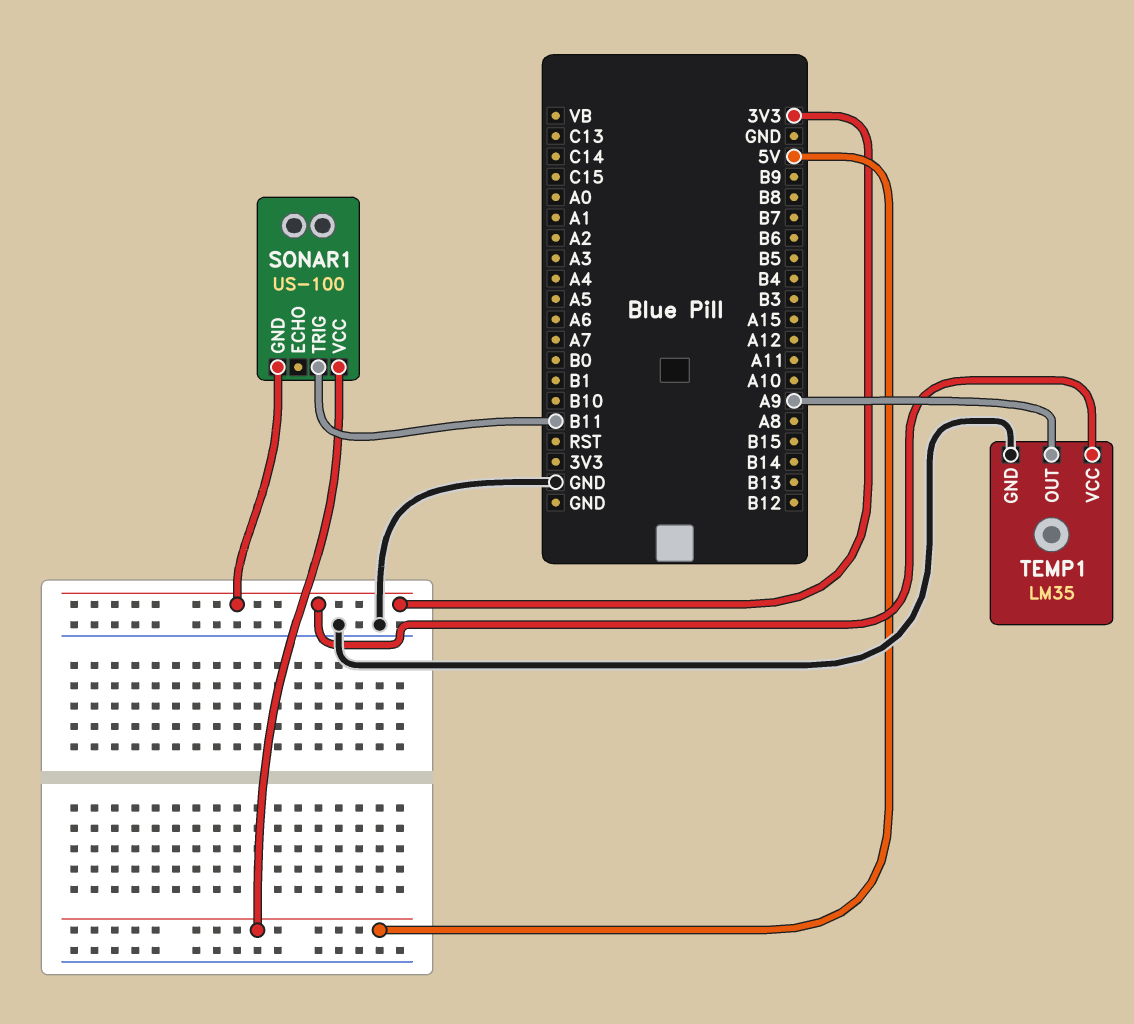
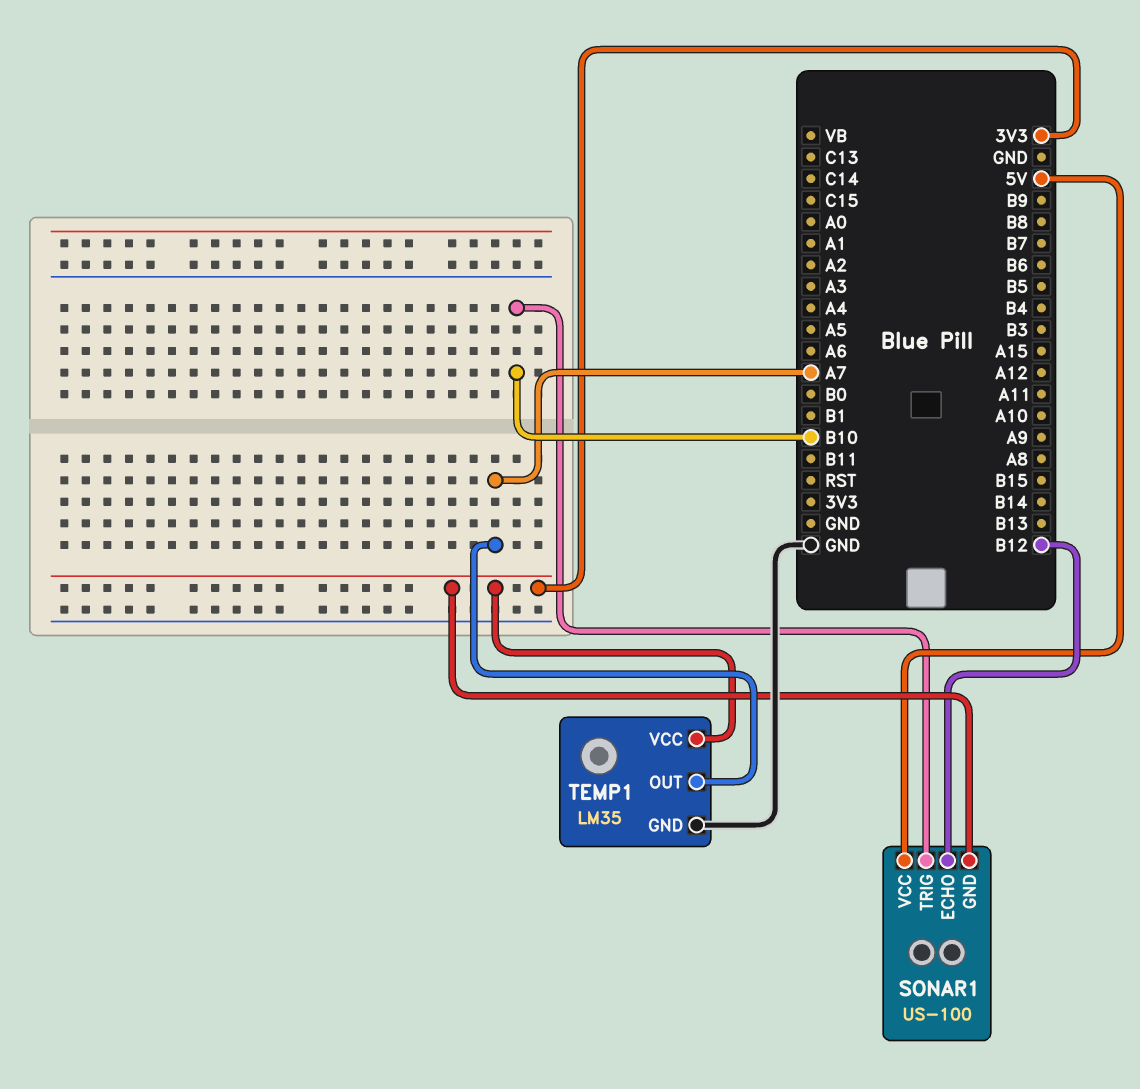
SONAR1 pin ECHO: none -> B12
SONAR1 pin TRIG: B11 -> B10
TEMP1 pin OUT: A9 -> A7

